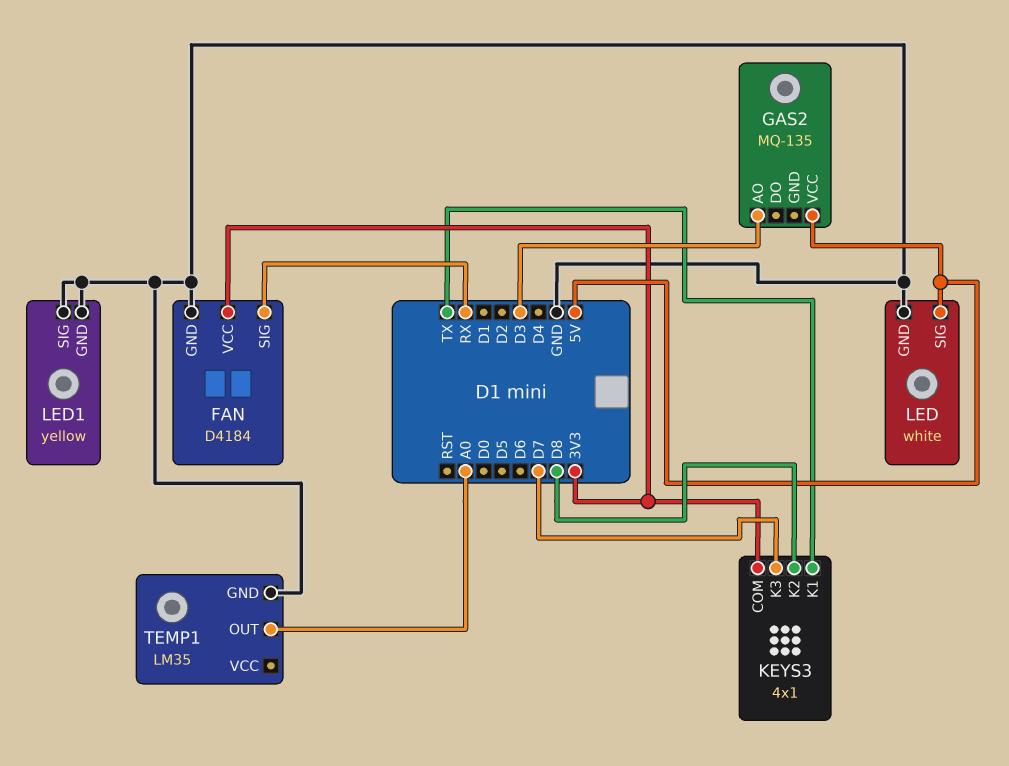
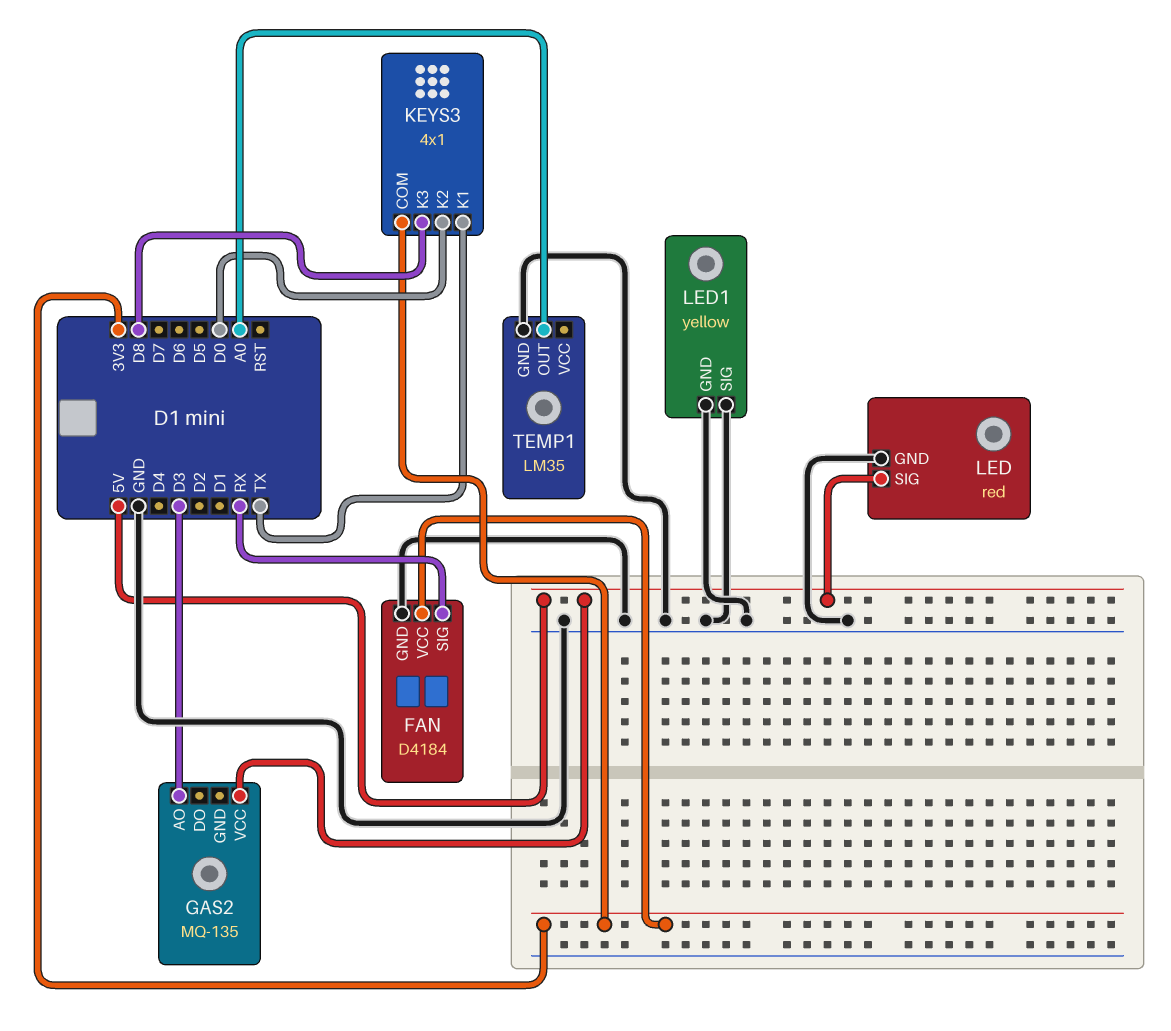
KEYS3 pin K2: D8 -> D0
KEYS3 pin K3: D7 -> D8
LED: white -> red

